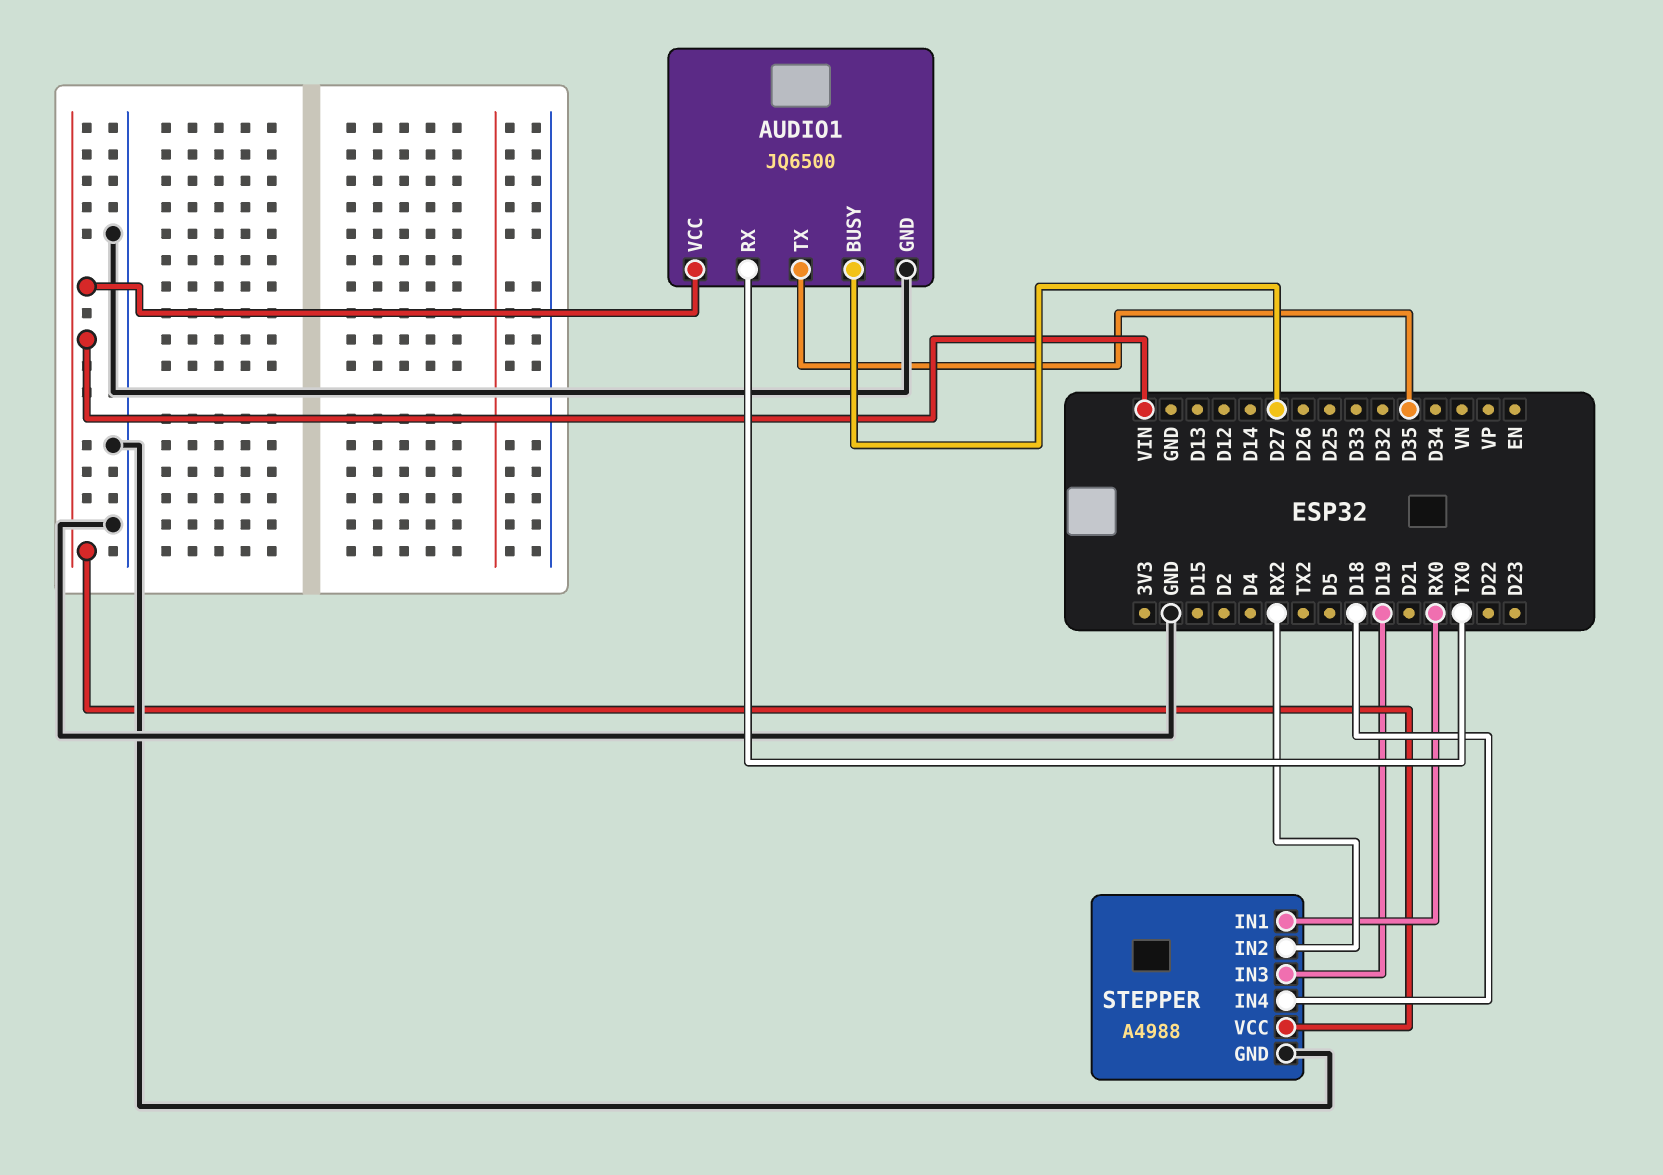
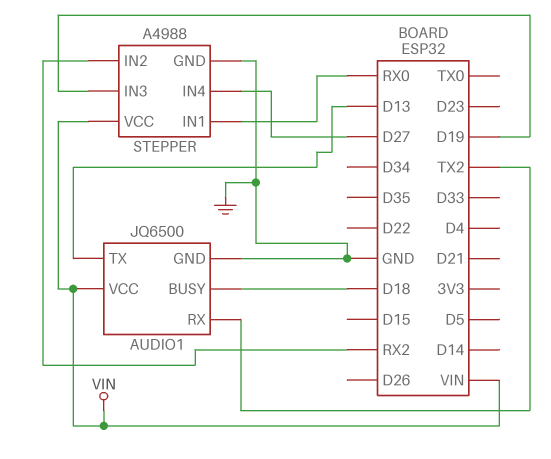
AUDIO1 pin BUSY: D27 -> D18
AUDIO1 pin RX: TX0 -> TX2
AUDIO1 pin TX: D35 -> D13
STEPPER pin IN4: D18 -> D27

